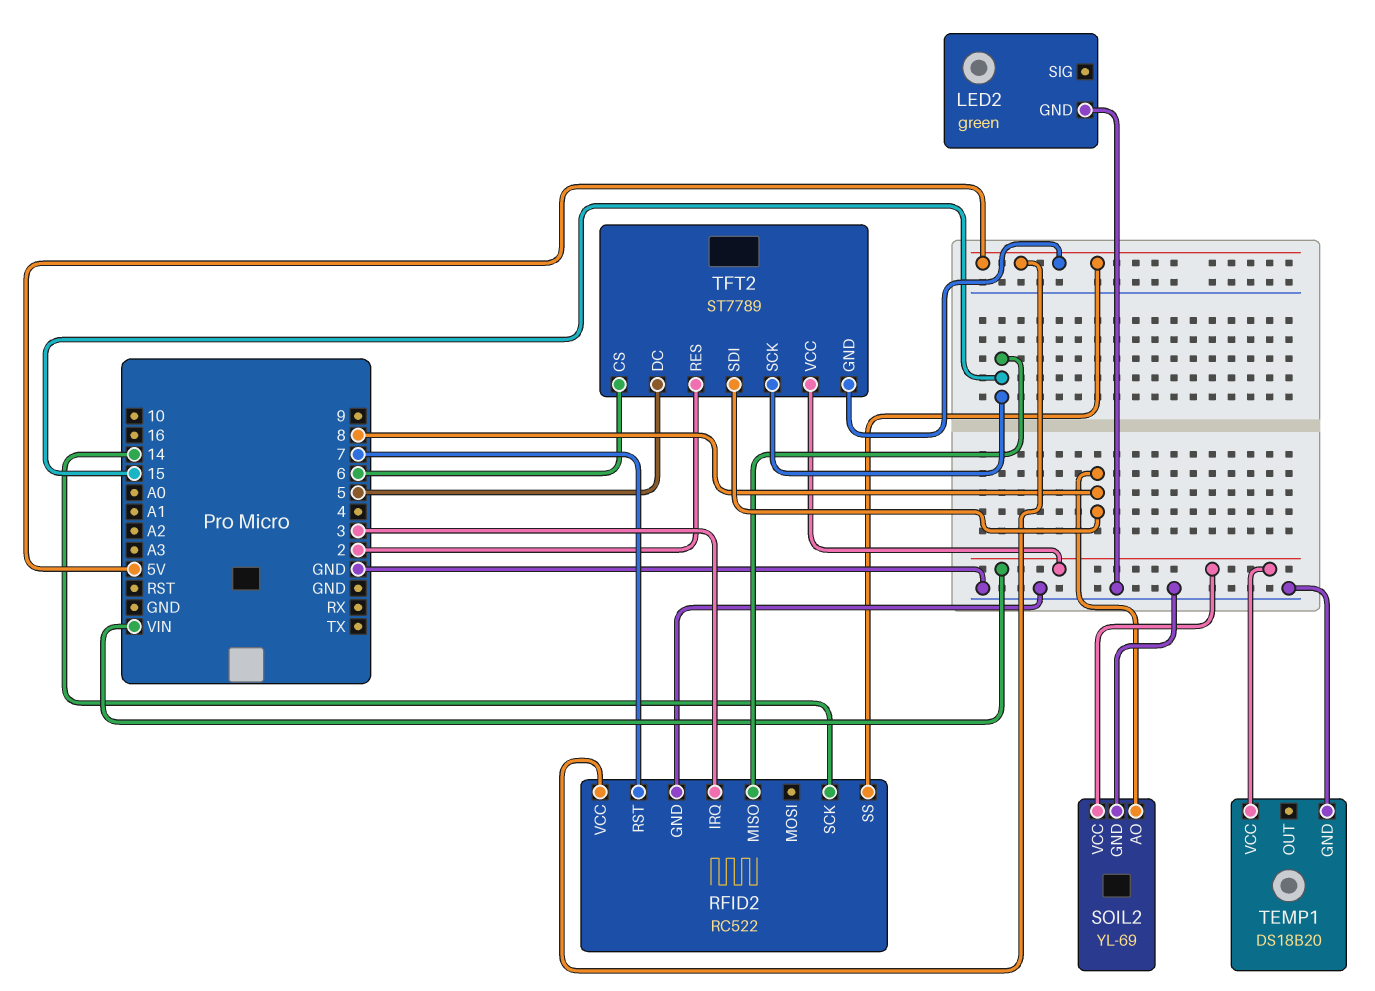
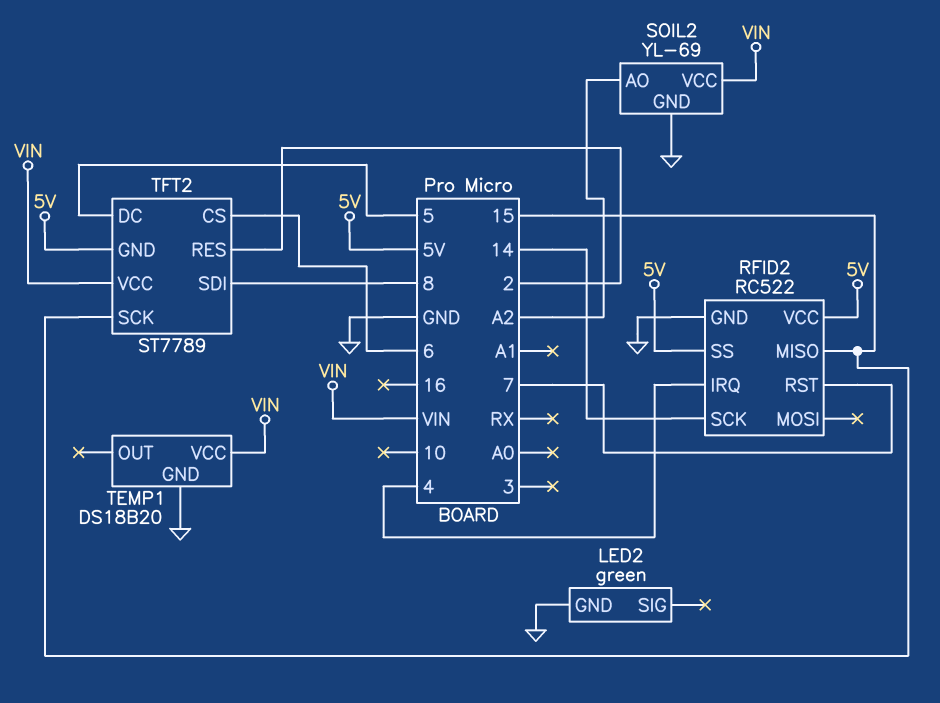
RFID2 pin IRQ: 3 -> 4
SOIL2 pin AO: 8 -> A2

